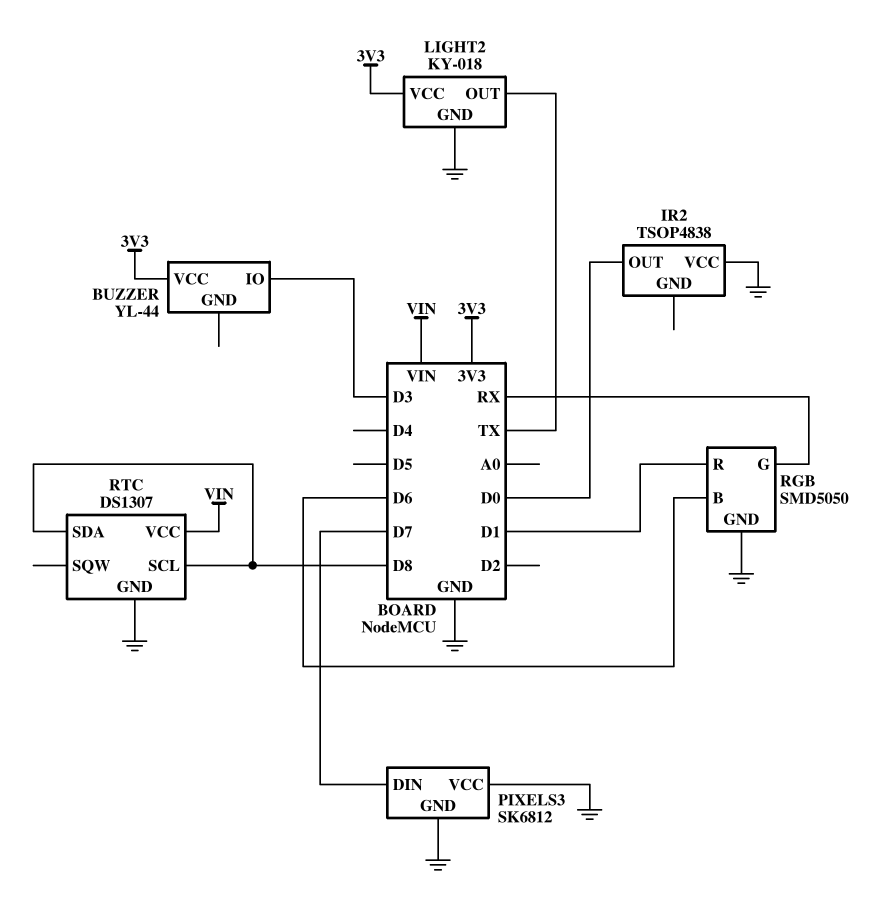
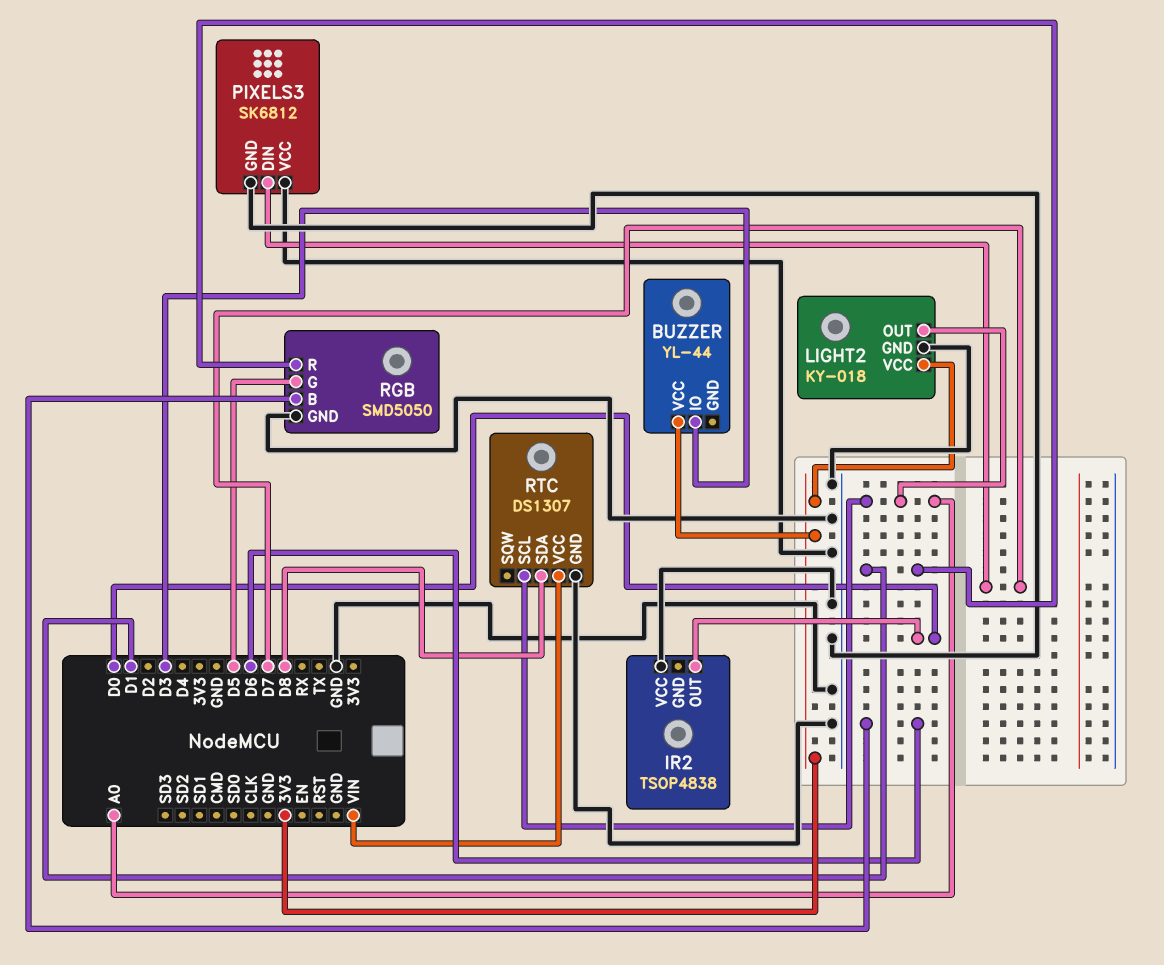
LIGHT2 pin OUT: TX -> A0
RGB pin G: RX -> D5
RTC pin SCL: D8 -> A0

